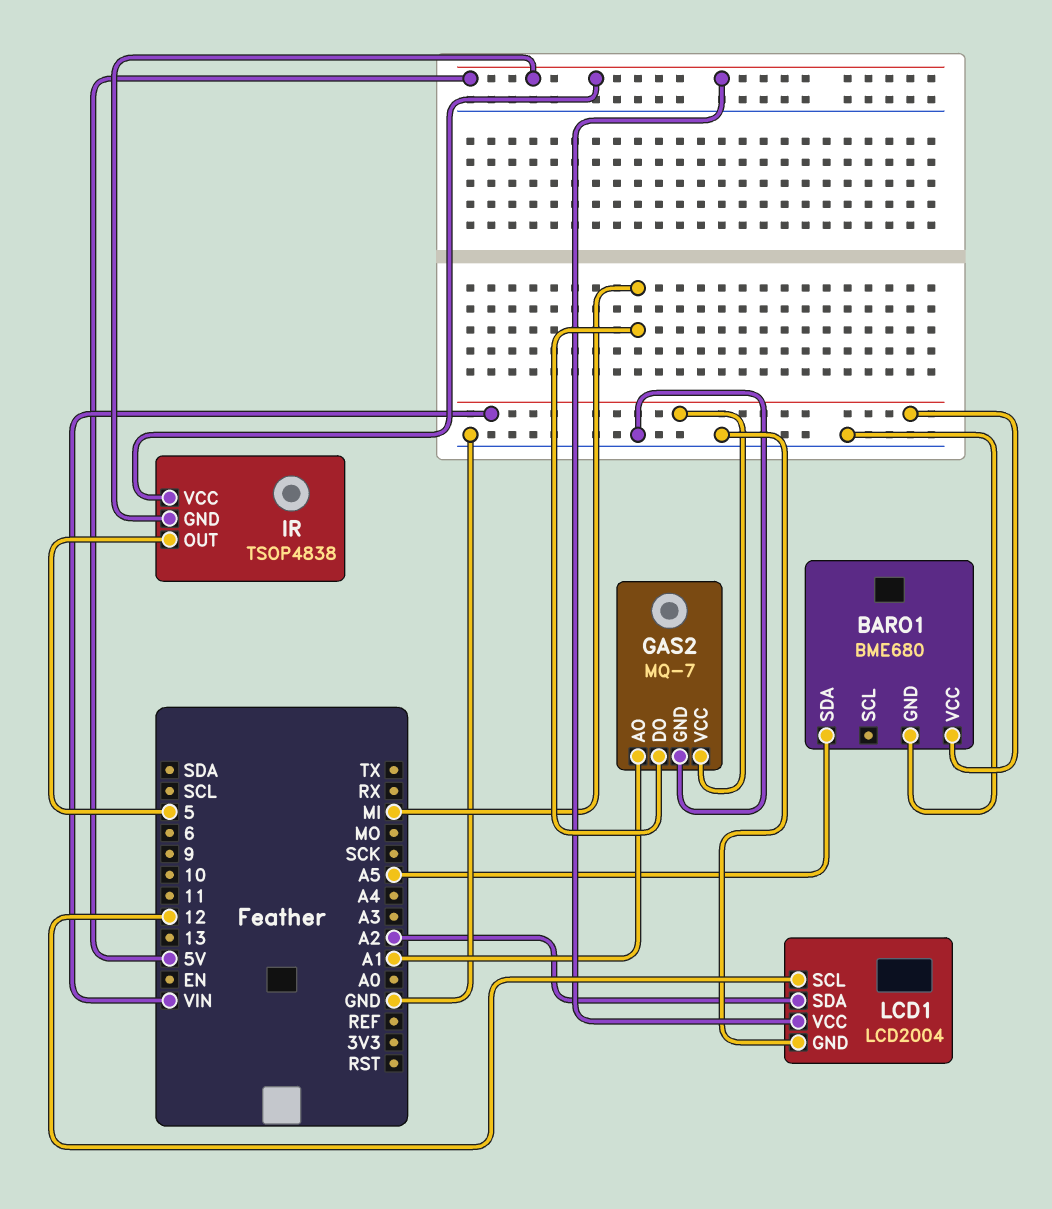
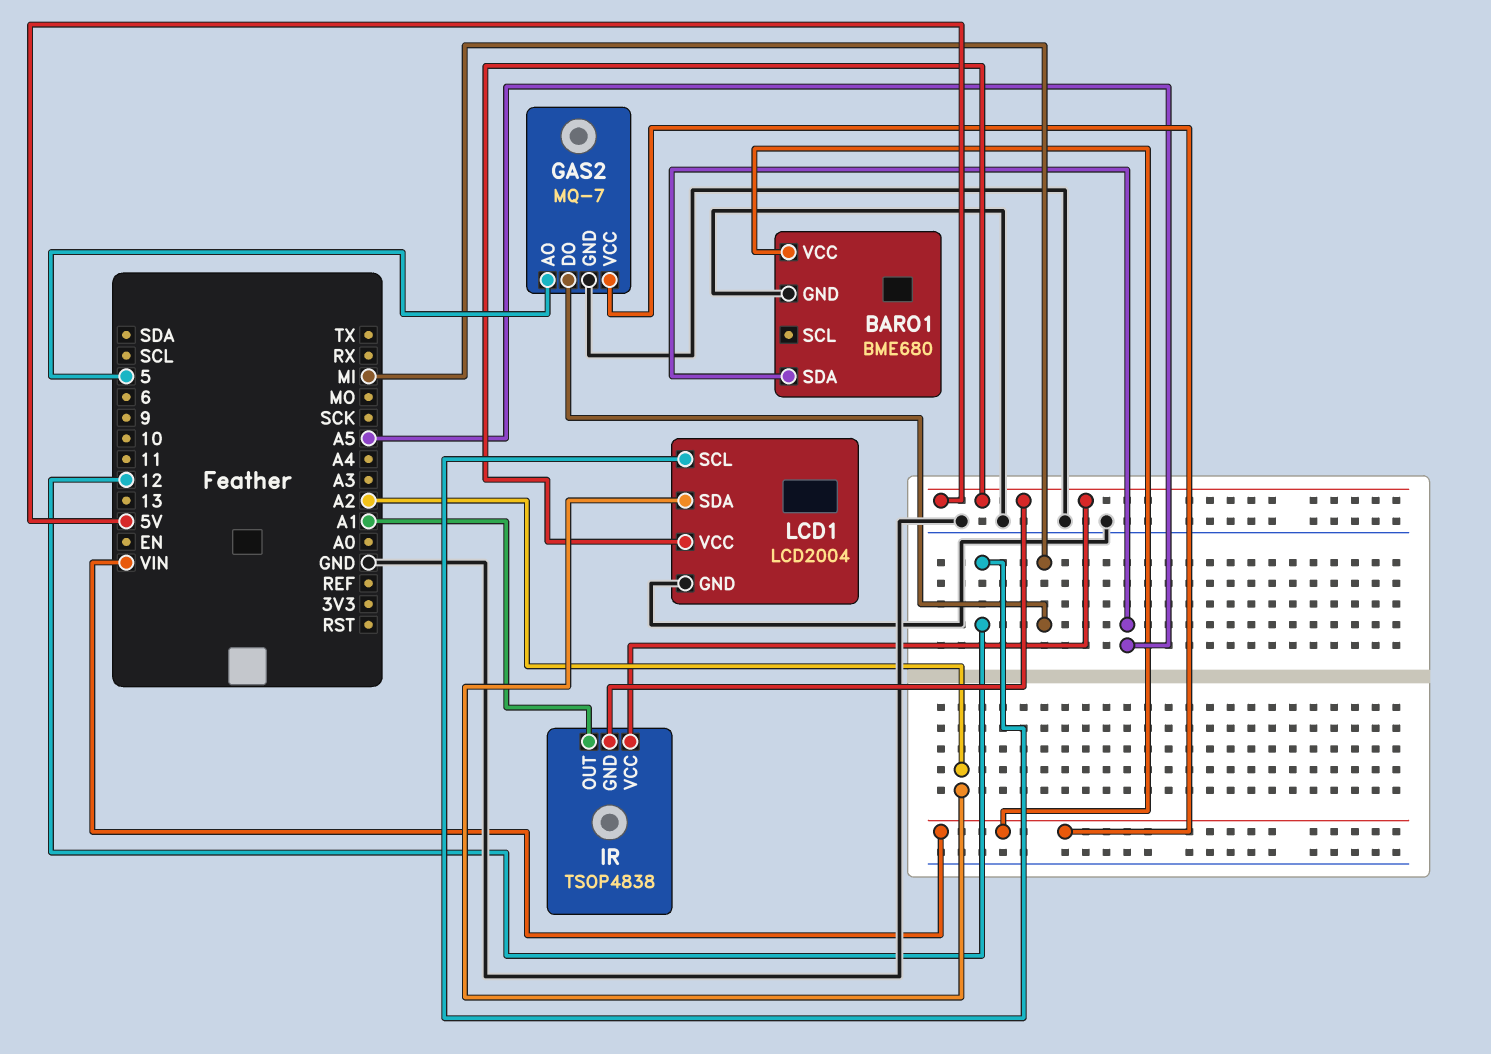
GAS2 pin AO: A1 -> 5
IR pin OUT: 5 -> A1

